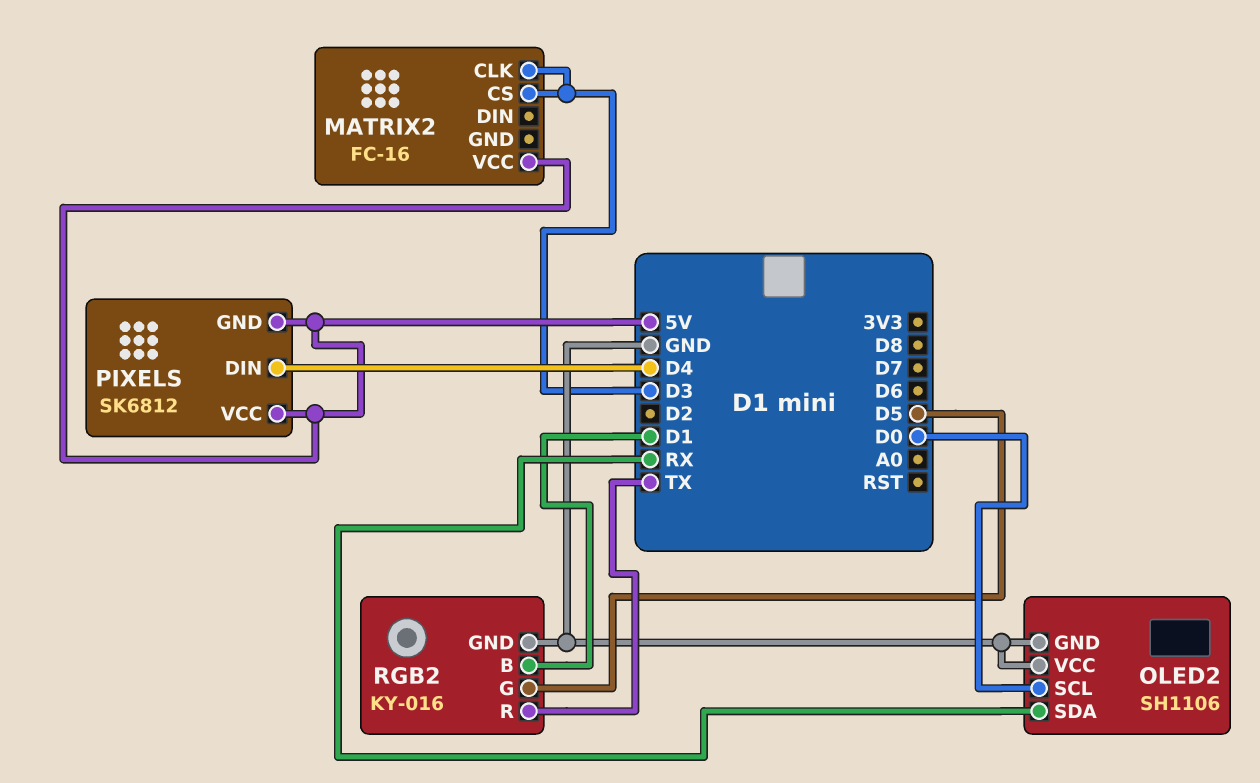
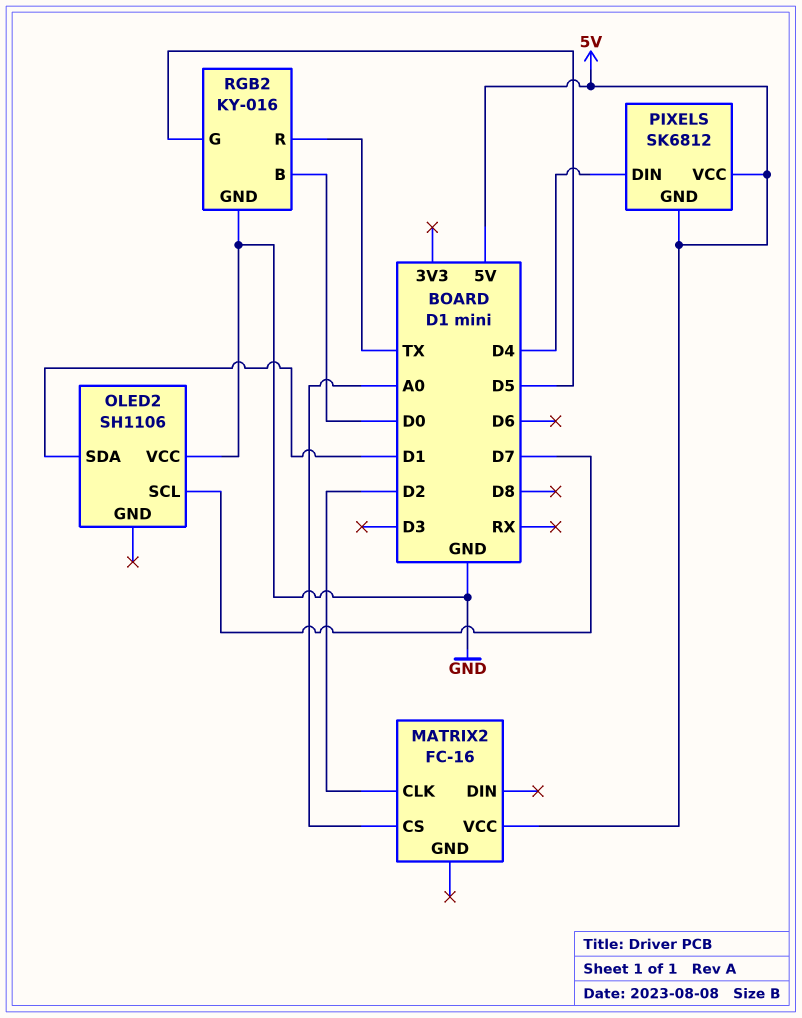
MATRIX2 pin CLK: D3 -> D2
MATRIX2 pin CS: D3 -> A0
OLED2 pin GND: GND -> none
OLED2 pin SCL: D0 -> D7
OLED2 pin SDA: RX -> D1
RGB2 pin B: D1 -> D0

